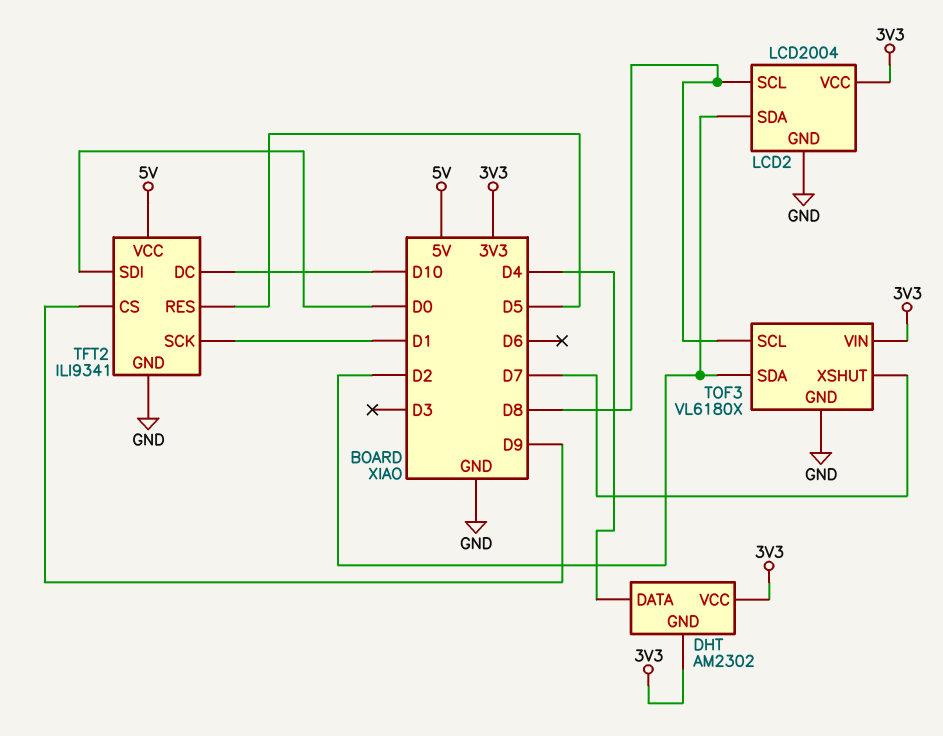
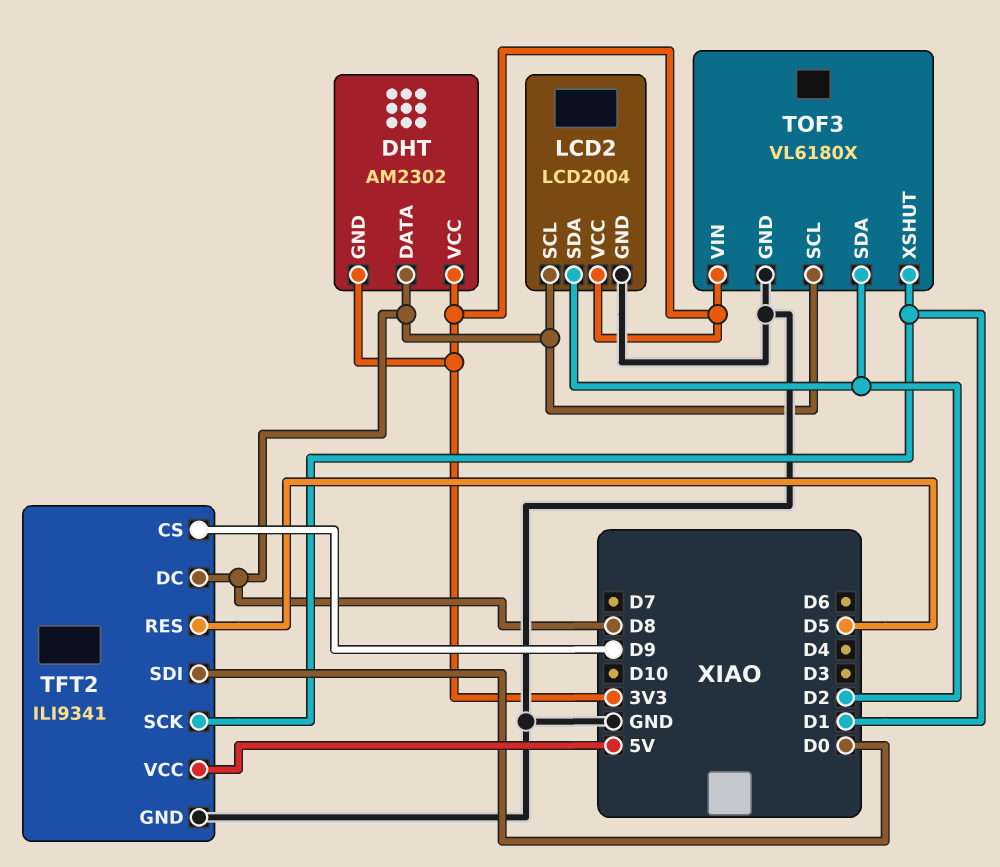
DHT pin DATA: D4 -> D8
TFT2 pin DC: D10 -> D8
TOF3 pin XSHUT: D7 -> D1

